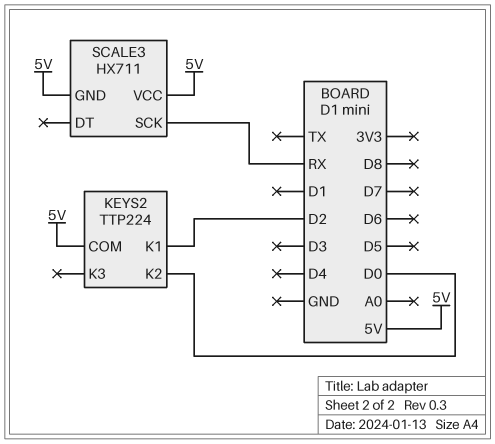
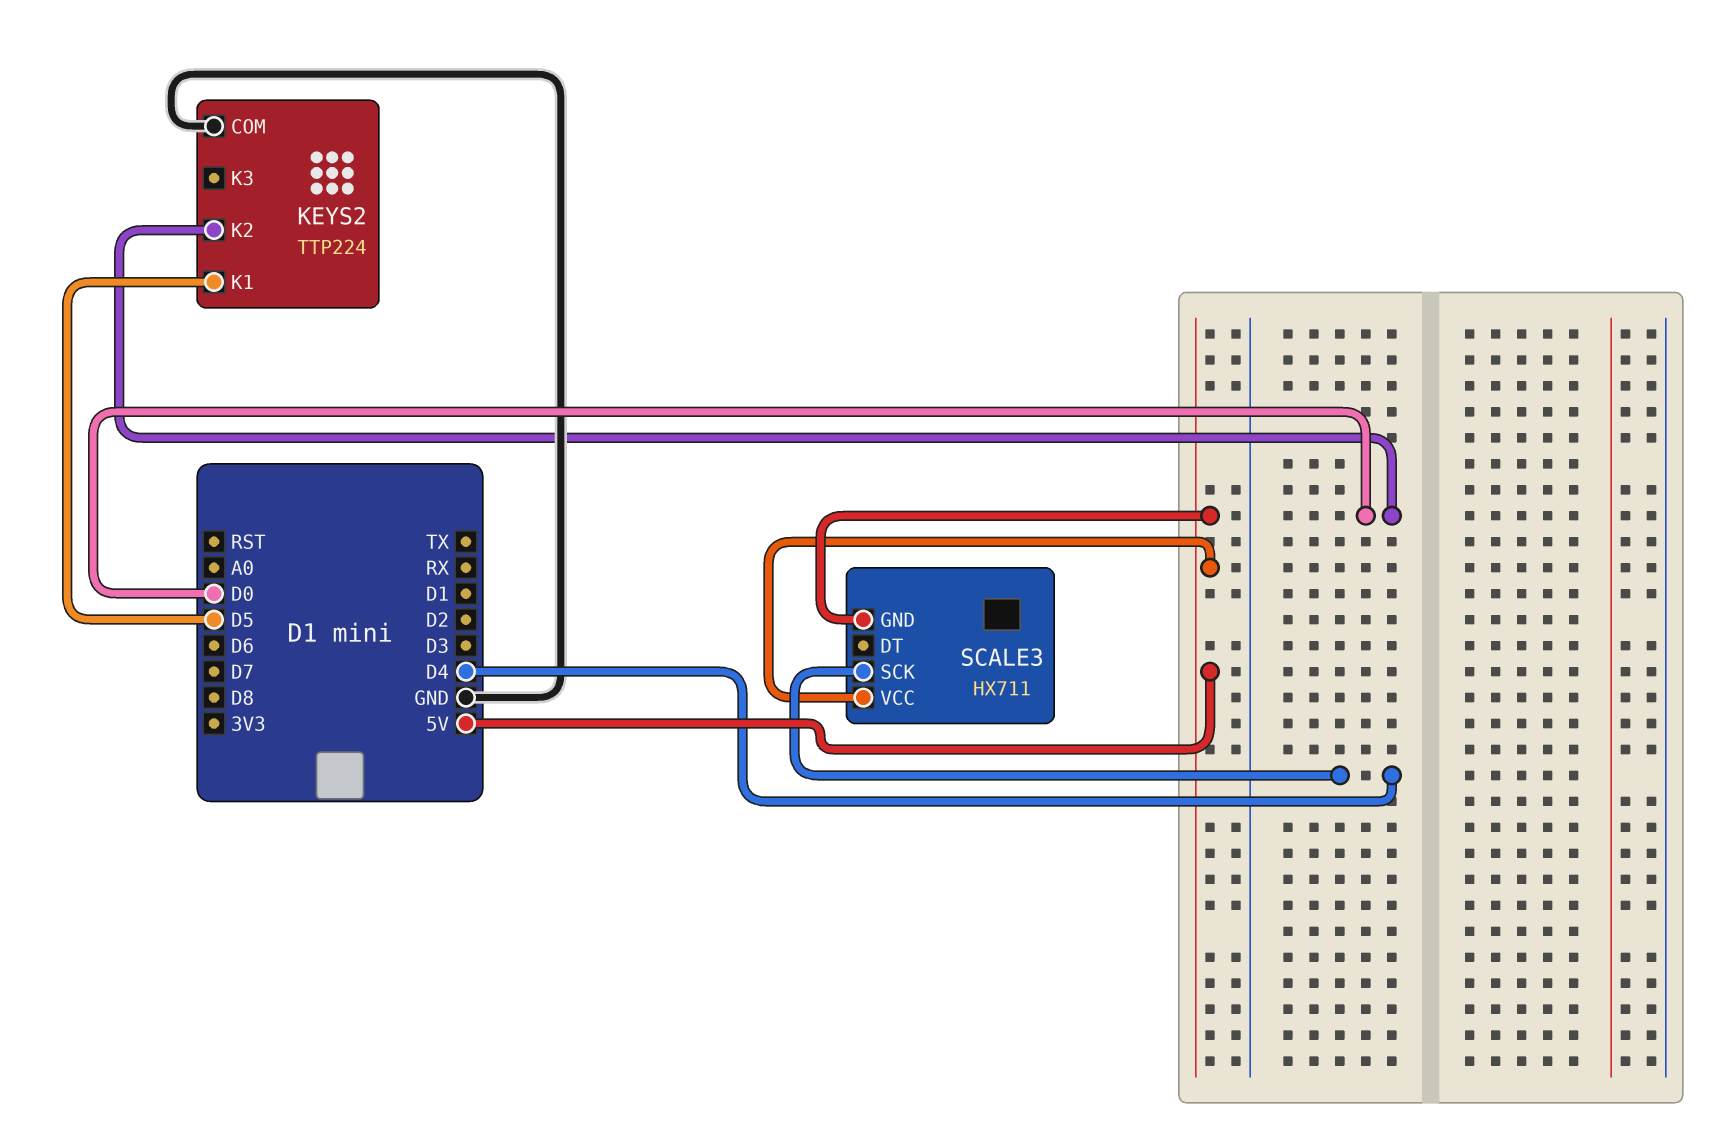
KEYS2 pin COM: 5V -> GND
KEYS2 pin K1: D2 -> D5
SCALE3 pin SCK: RX -> D4

